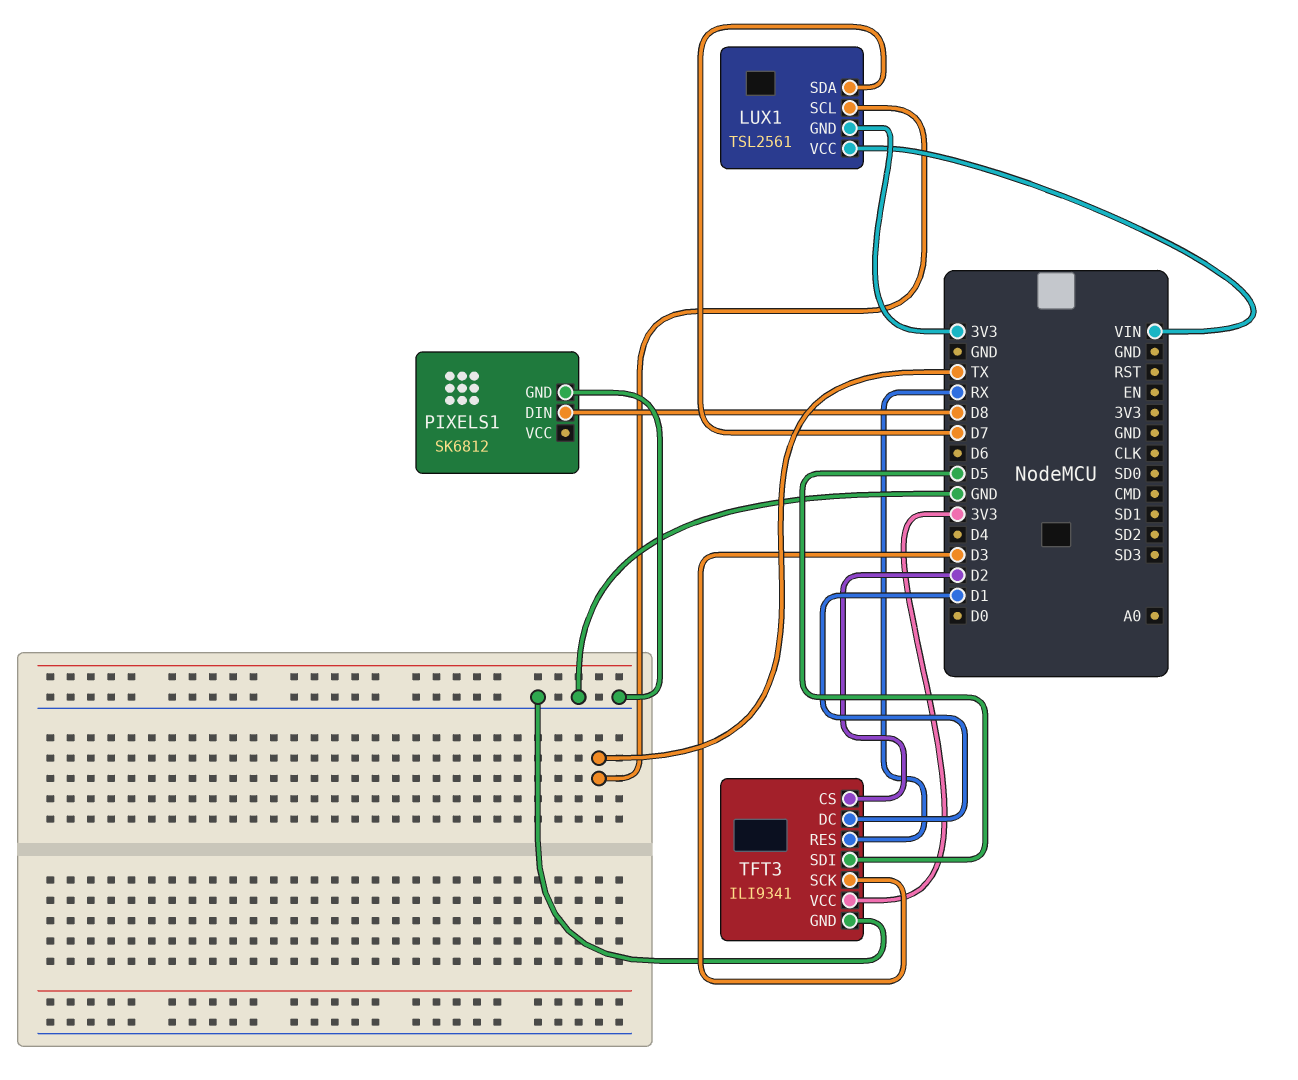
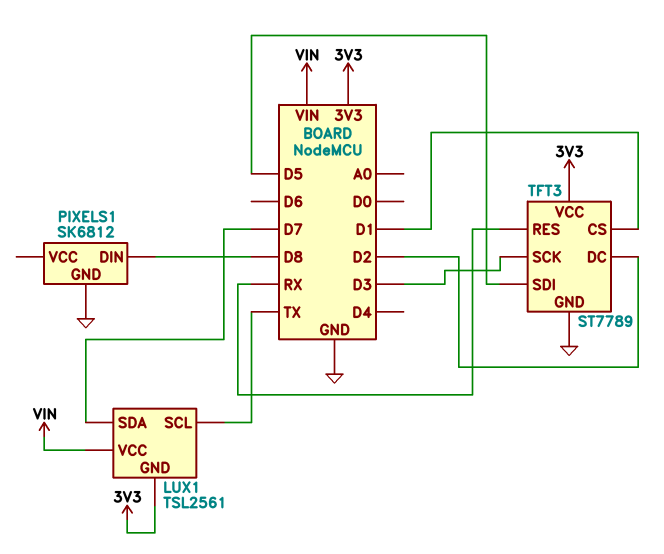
TFT3: ILI9341 -> ST7789
TFT3 pin CS: D2 -> D1
TFT3 pin DC: D1 -> D2

